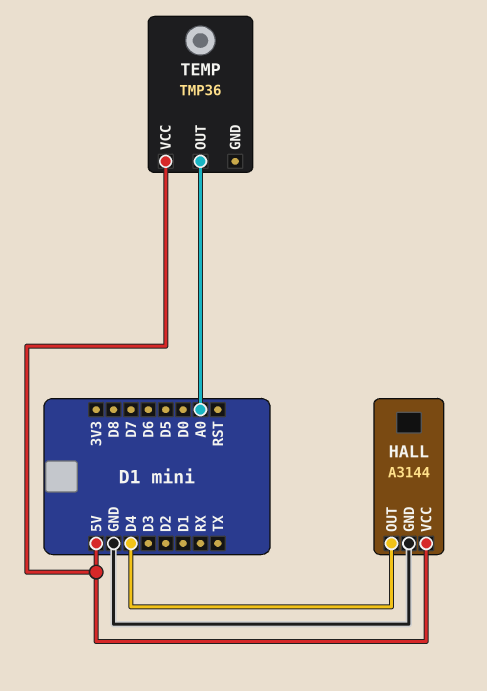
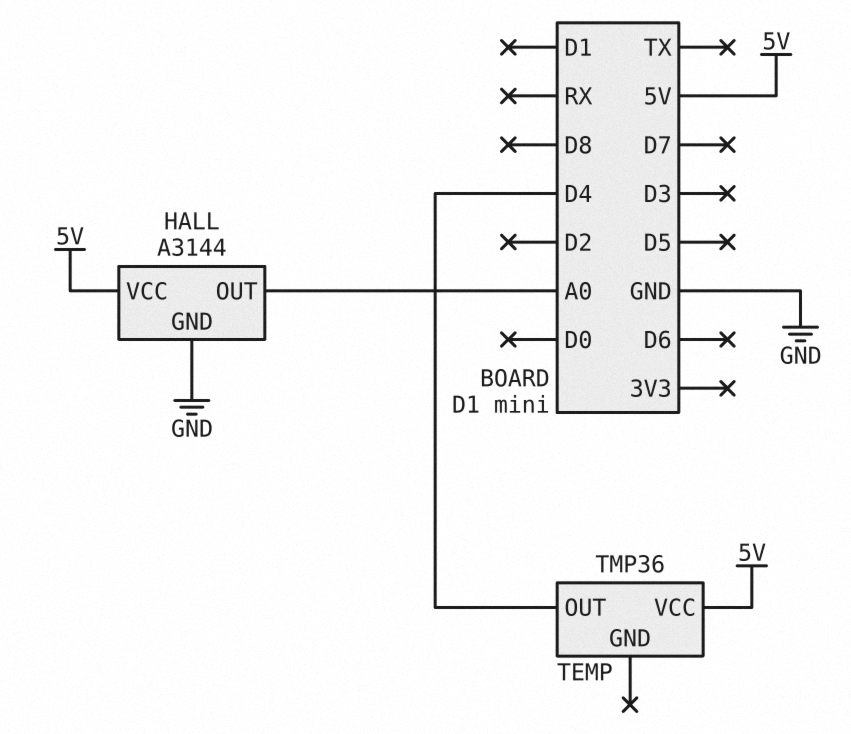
HALL pin OUT: D4 -> A0
TEMP pin OUT: A0 -> D4

